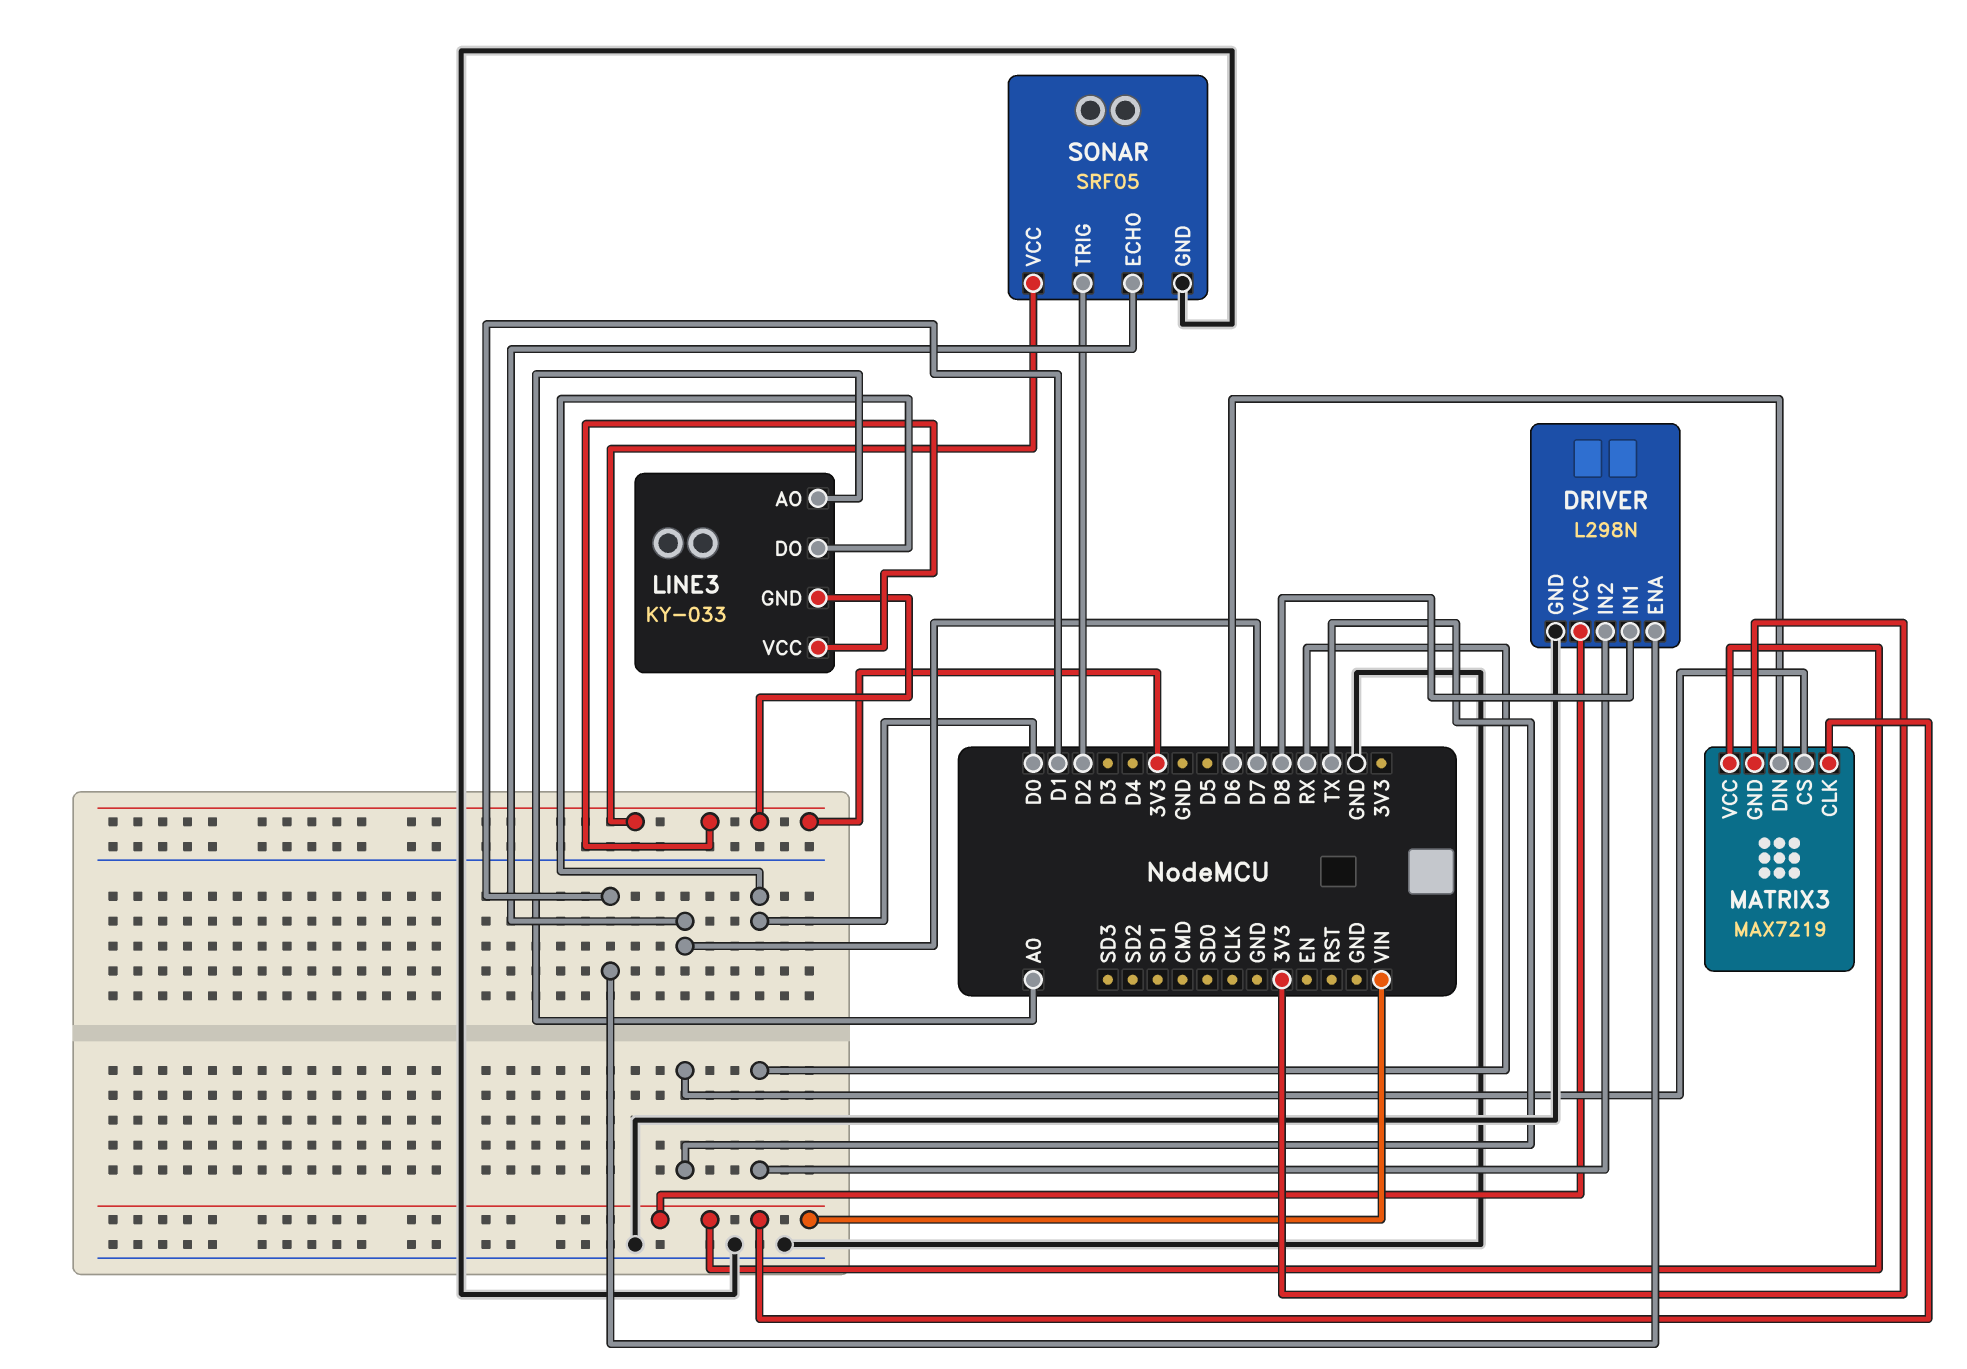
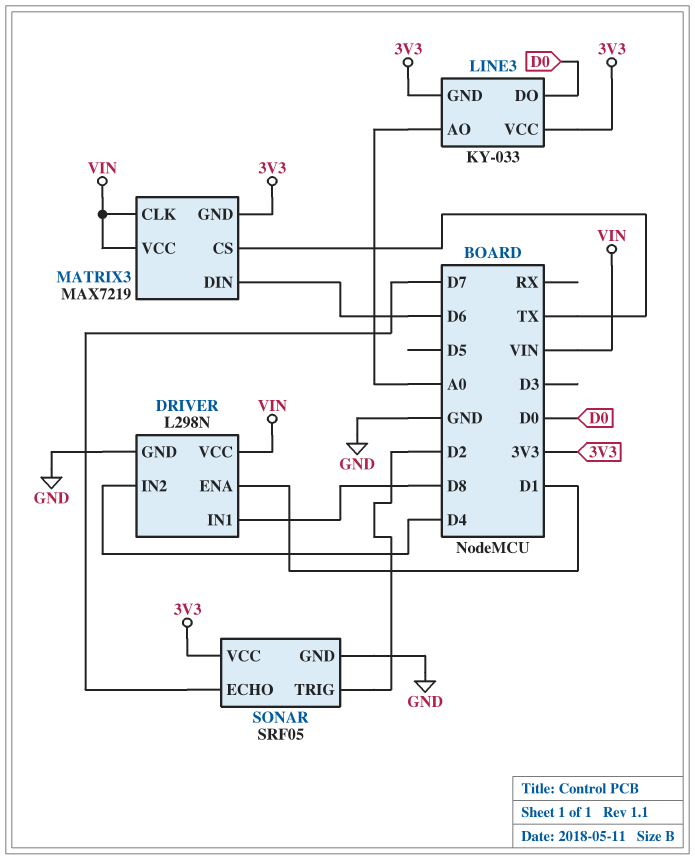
DRIVER pin IN2: RX -> D4

